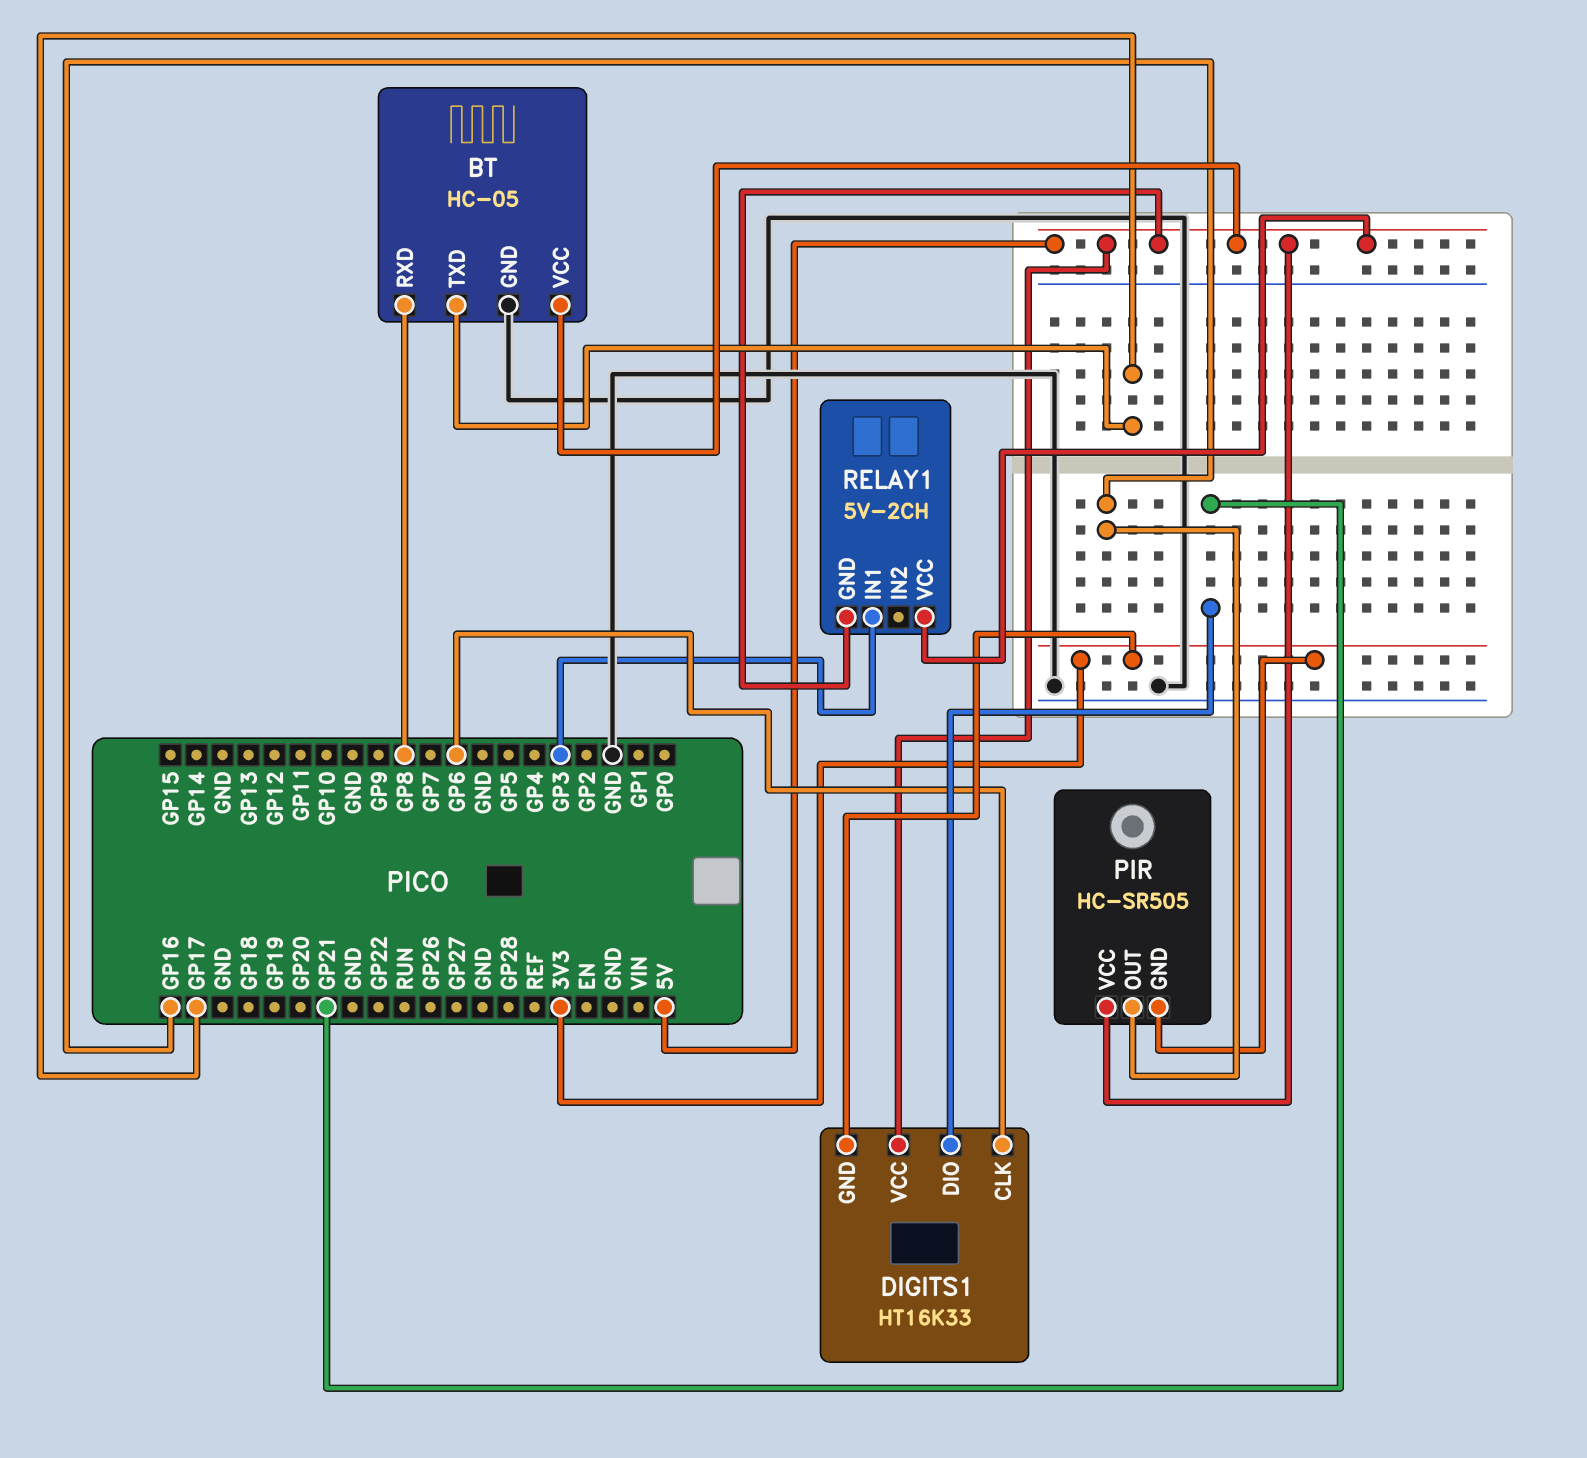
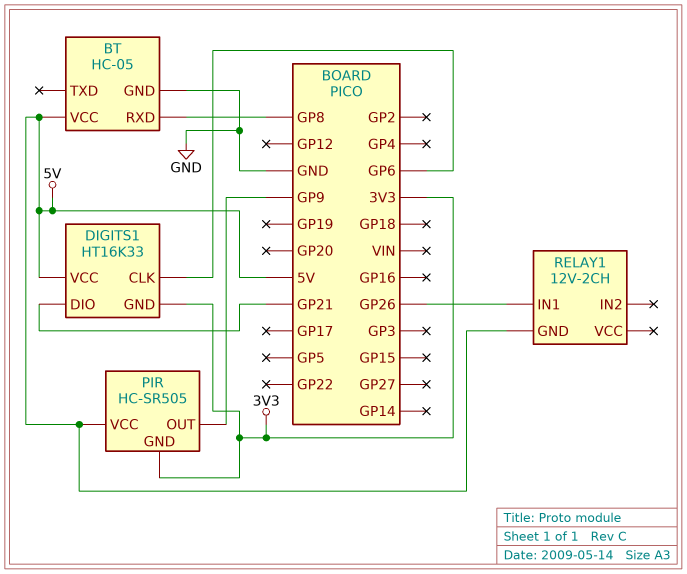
BT pin TXD: GP17 -> none
PIR pin OUT: GP16 -> GP9
RELAY1: 5V-2CH -> 12V-2CH
RELAY1 pin IN1: GP3 -> GP26
RELAY1 pin VCC: 5V -> none

